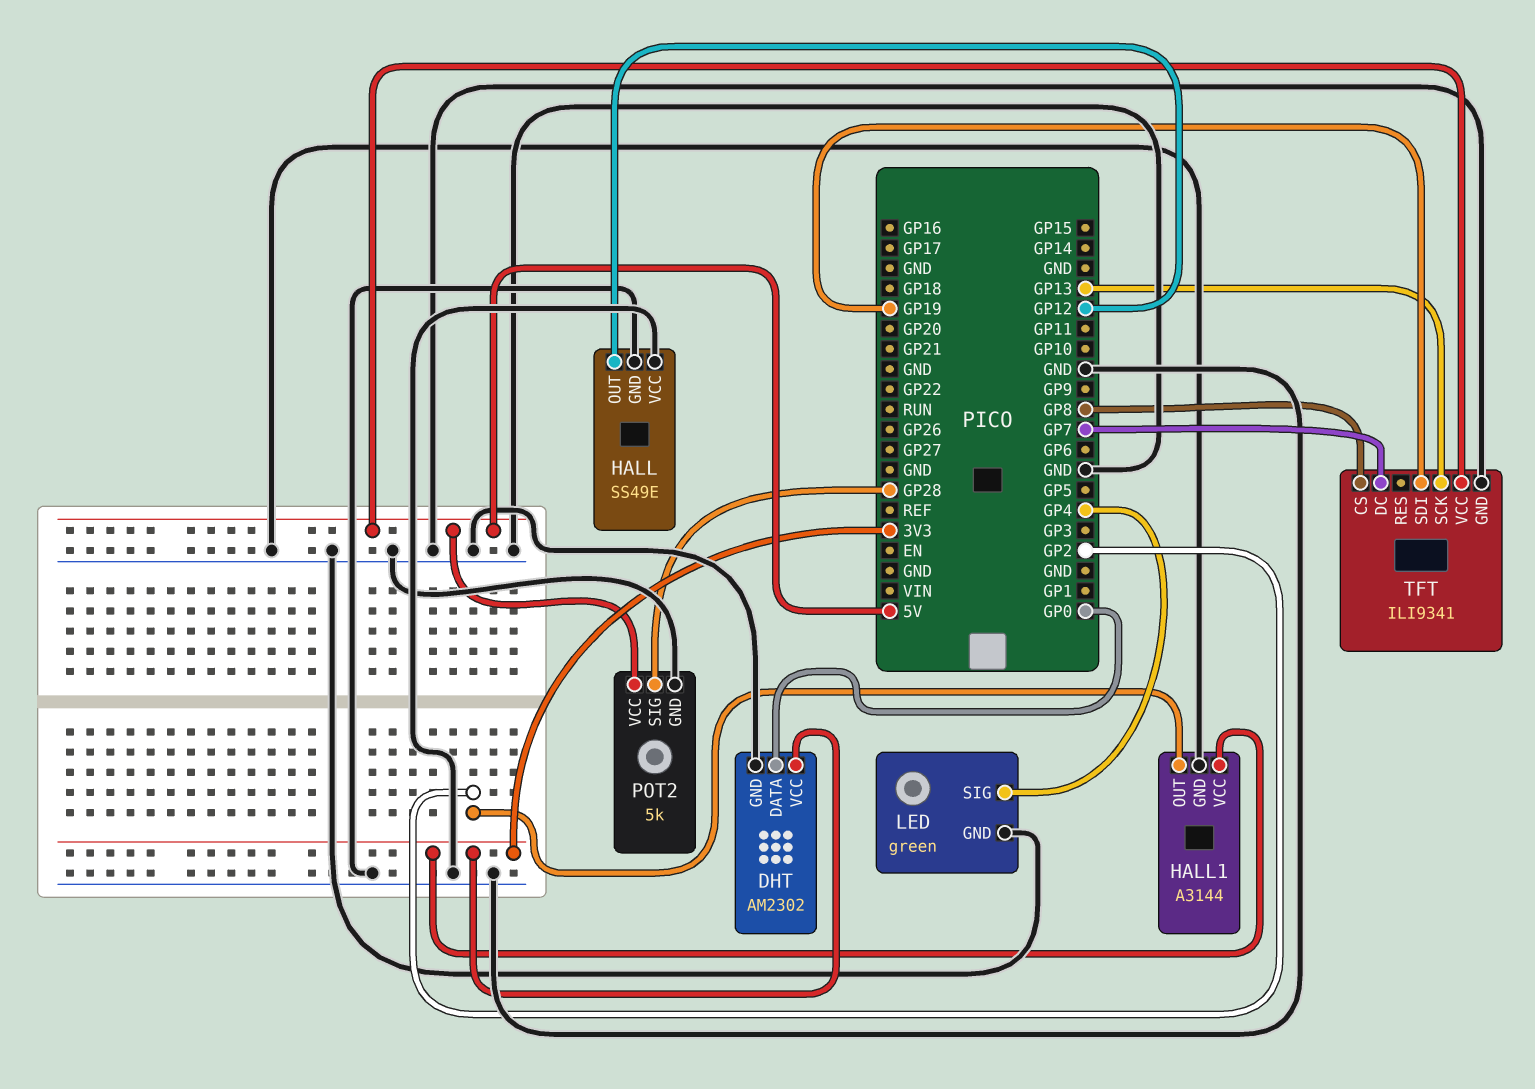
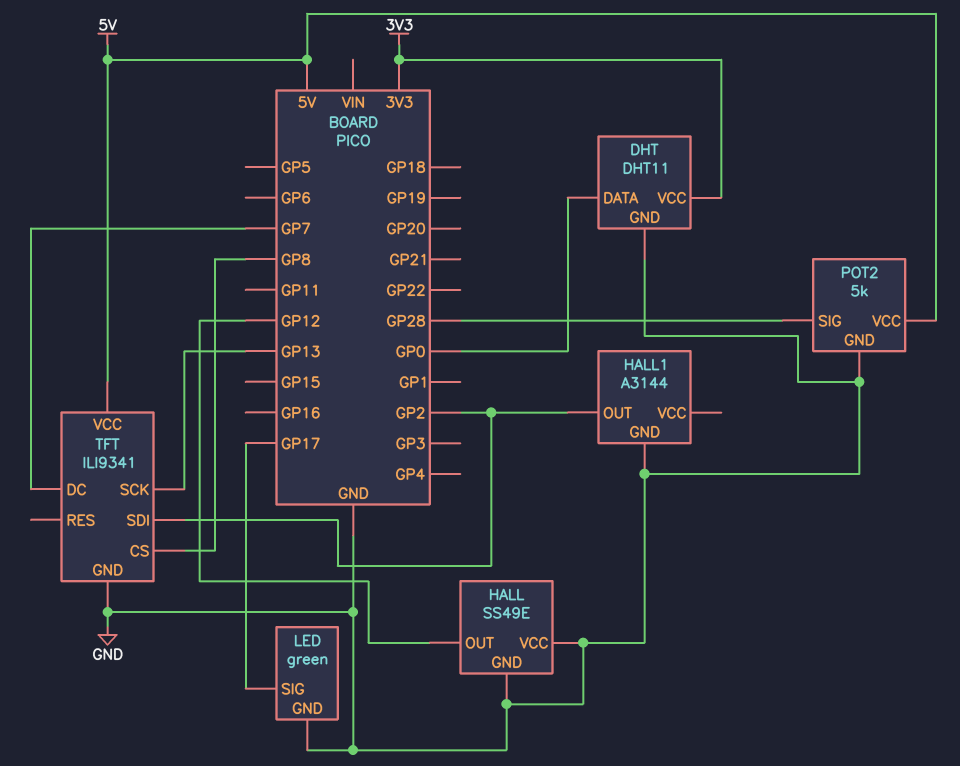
DHT: AM2302 -> DHT11
HALL1 pin VCC: 3V3 -> none
LED pin SIG: GP4 -> GP17
TFT pin SDI: GP19 -> GP2

